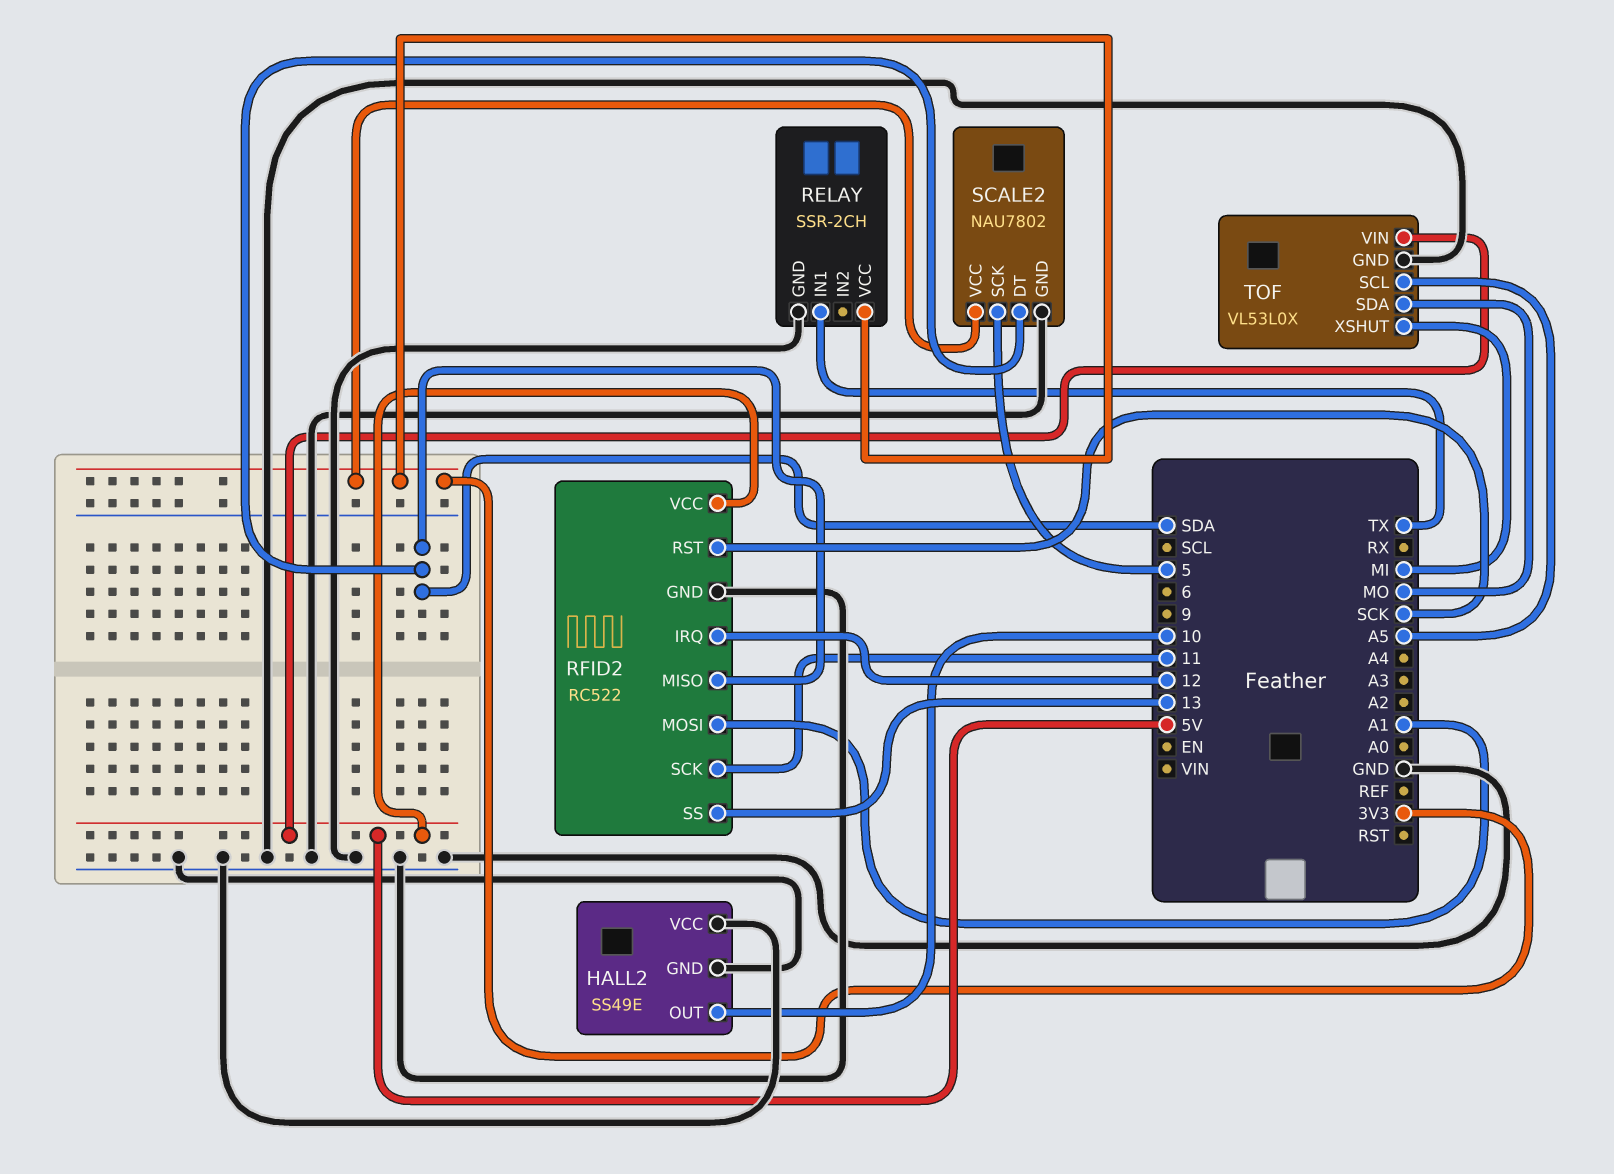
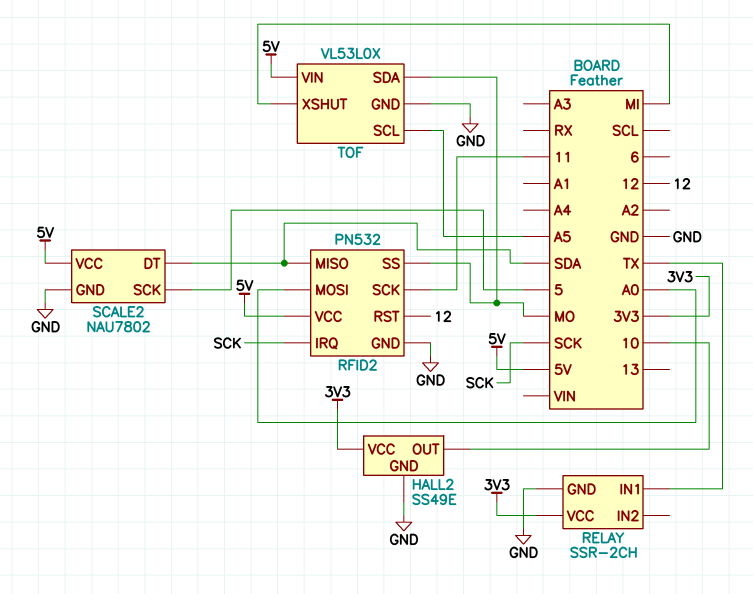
HALL2 pin VCC: GND -> 3V3
RFID2: RC522 -> PN532
RFID2 pin IRQ: 12 -> SCK
RFID2 pin MOSI: A1 -> A0
RFID2 pin RST: SCK -> 12
RFID2 pin SS: 13 -> MO
SCALE2 pin VCC: 3V3 -> 5V

